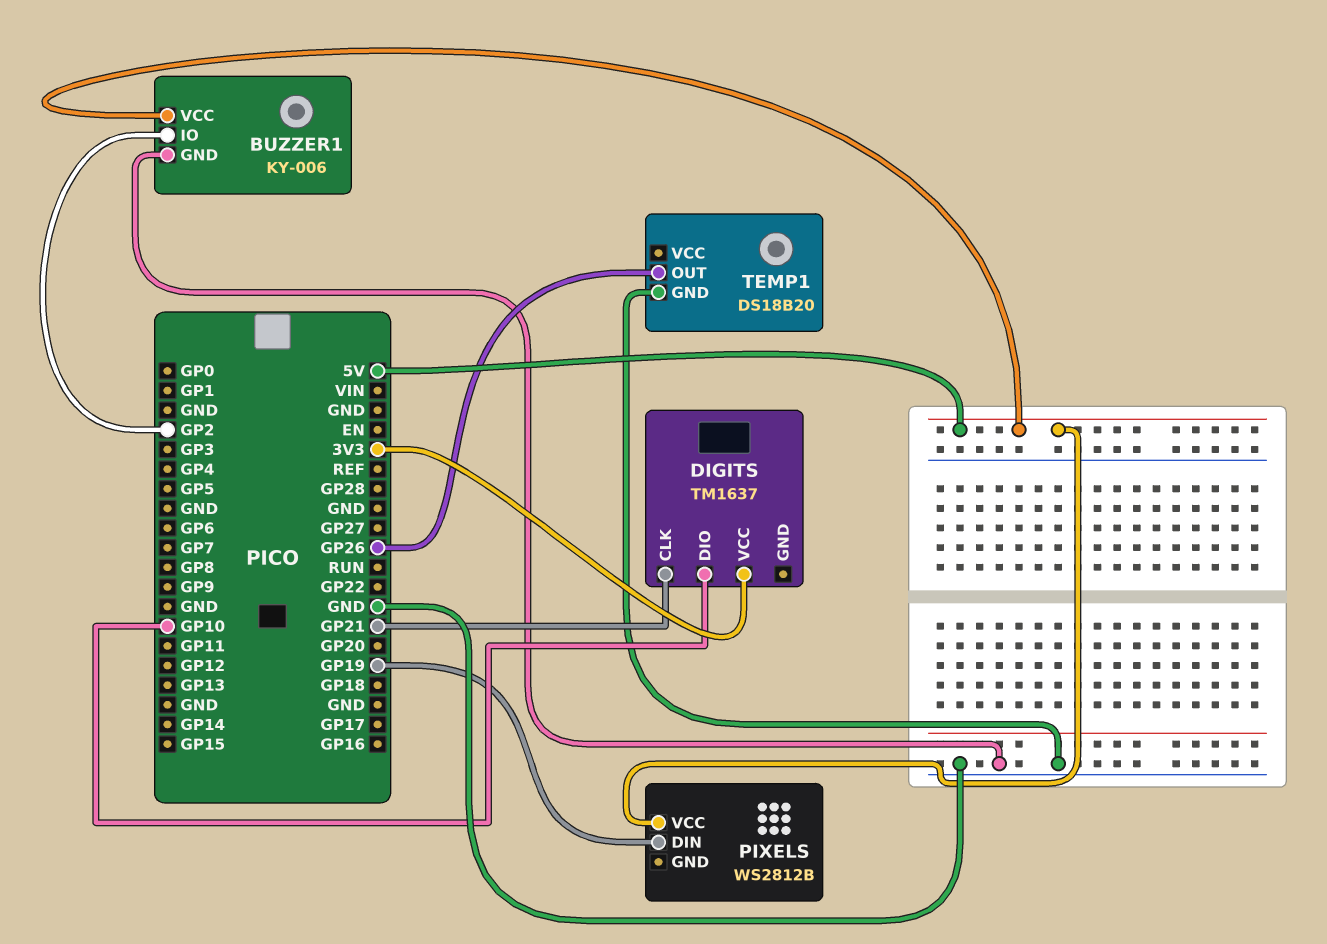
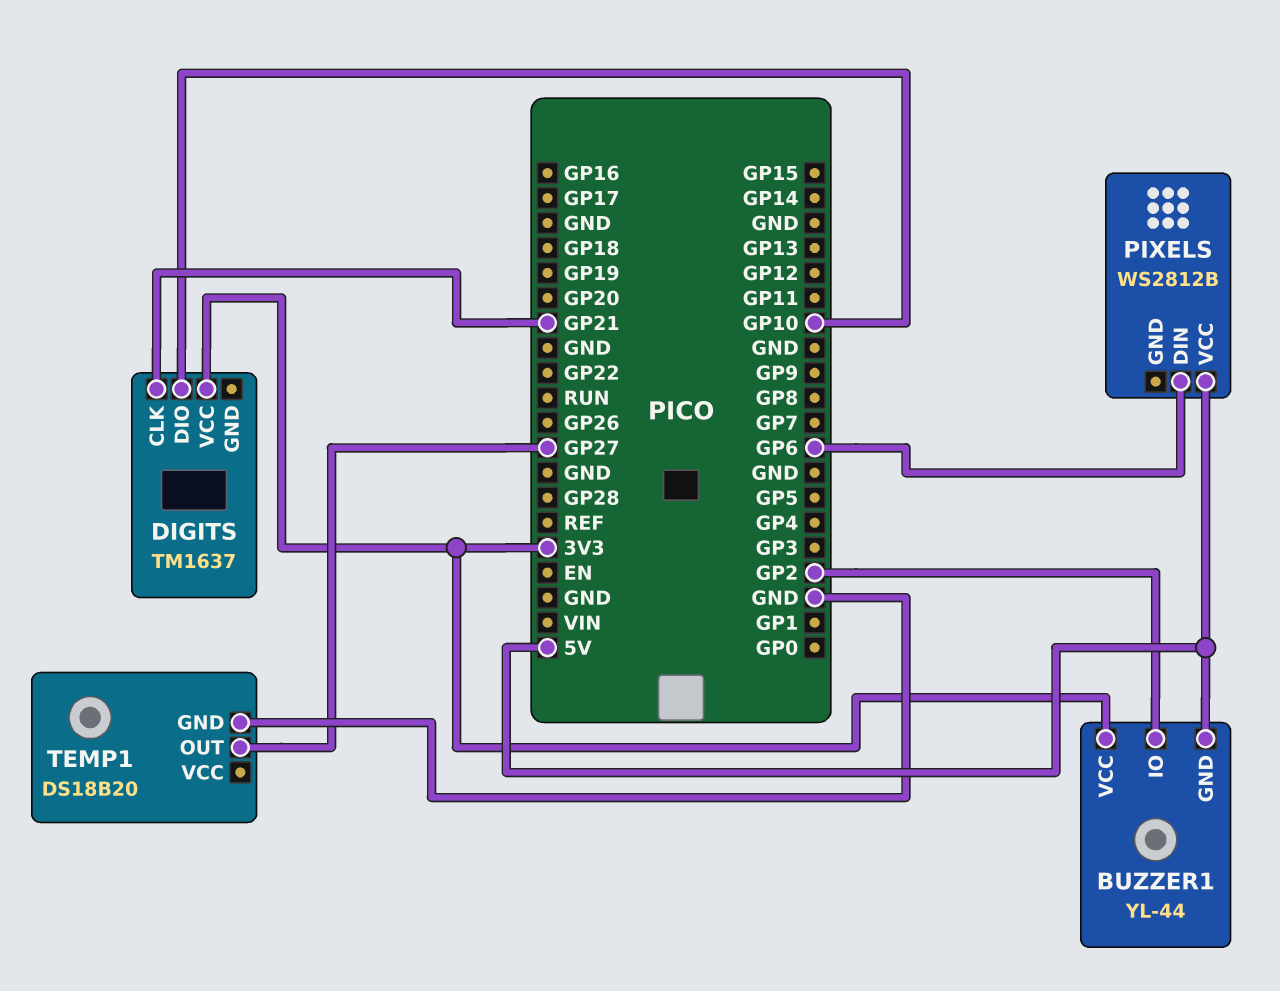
BUZZER1: KY-006 -> YL-44
BUZZER1 pin GND: GND -> 5V
BUZZER1 pin VCC: 5V -> 3V3
PIXELS pin DIN: GP19 -> GP6
TEMP1 pin OUT: GP26 -> GP27

